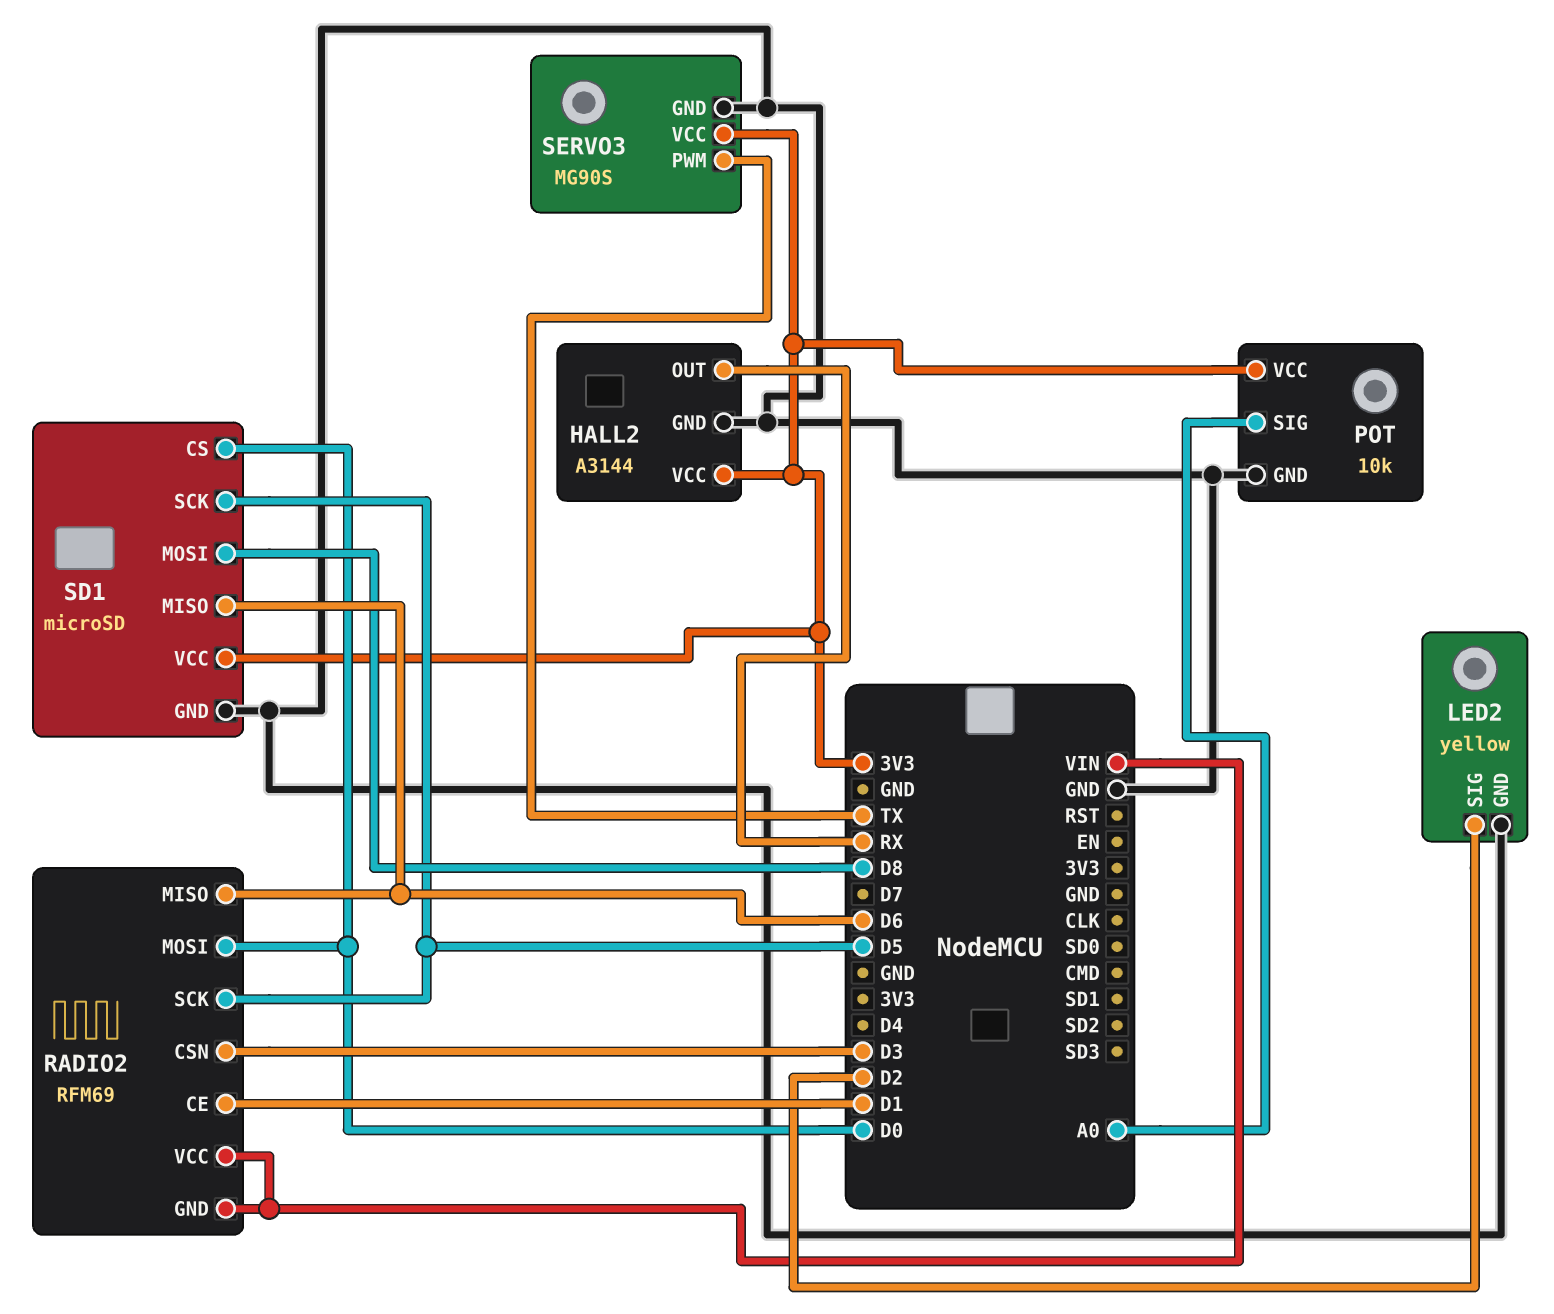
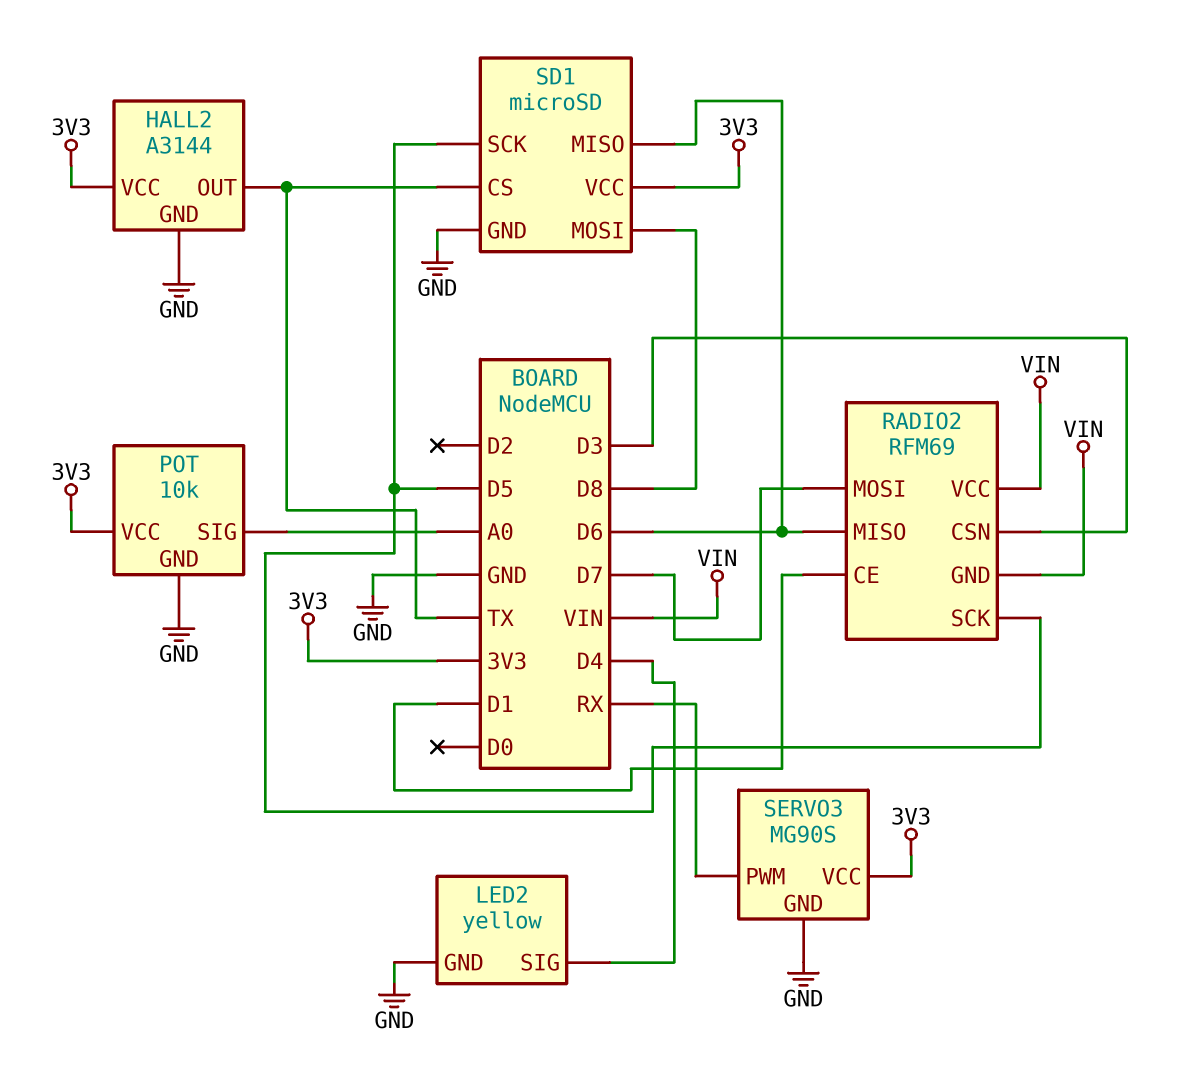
HALL2 pin OUT: RX -> TX
LED2 pin SIG: D2 -> D4
RADIO2 pin MOSI: D0 -> D7
SD1 pin CS: D0 -> TX
SERVO3 pin PWM: TX -> RX

